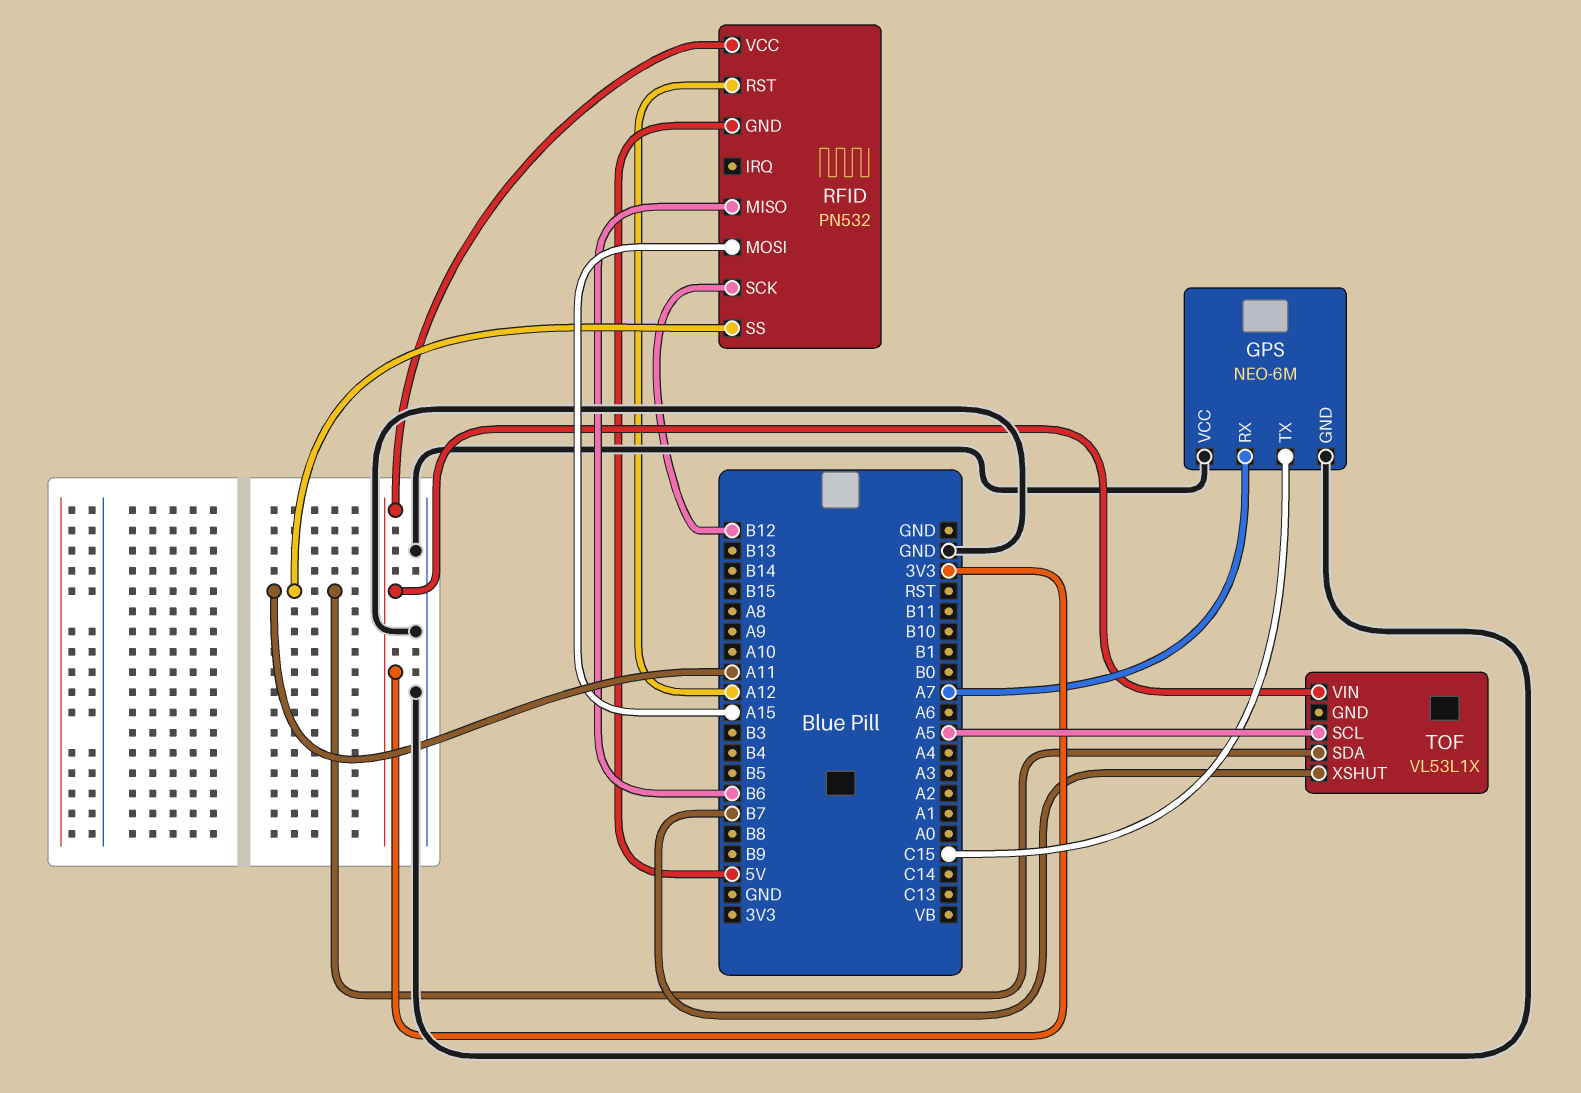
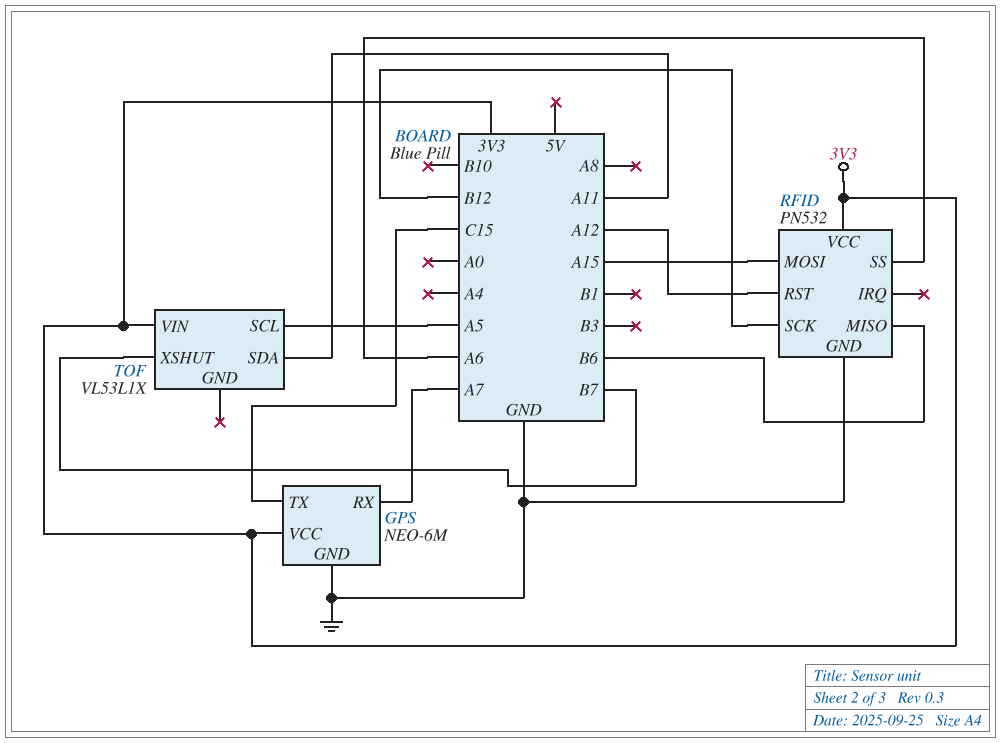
GPS pin VCC: GND -> 3V3
RFID pin GND: 5V -> GND
RFID pin SS: A11 -> A6

